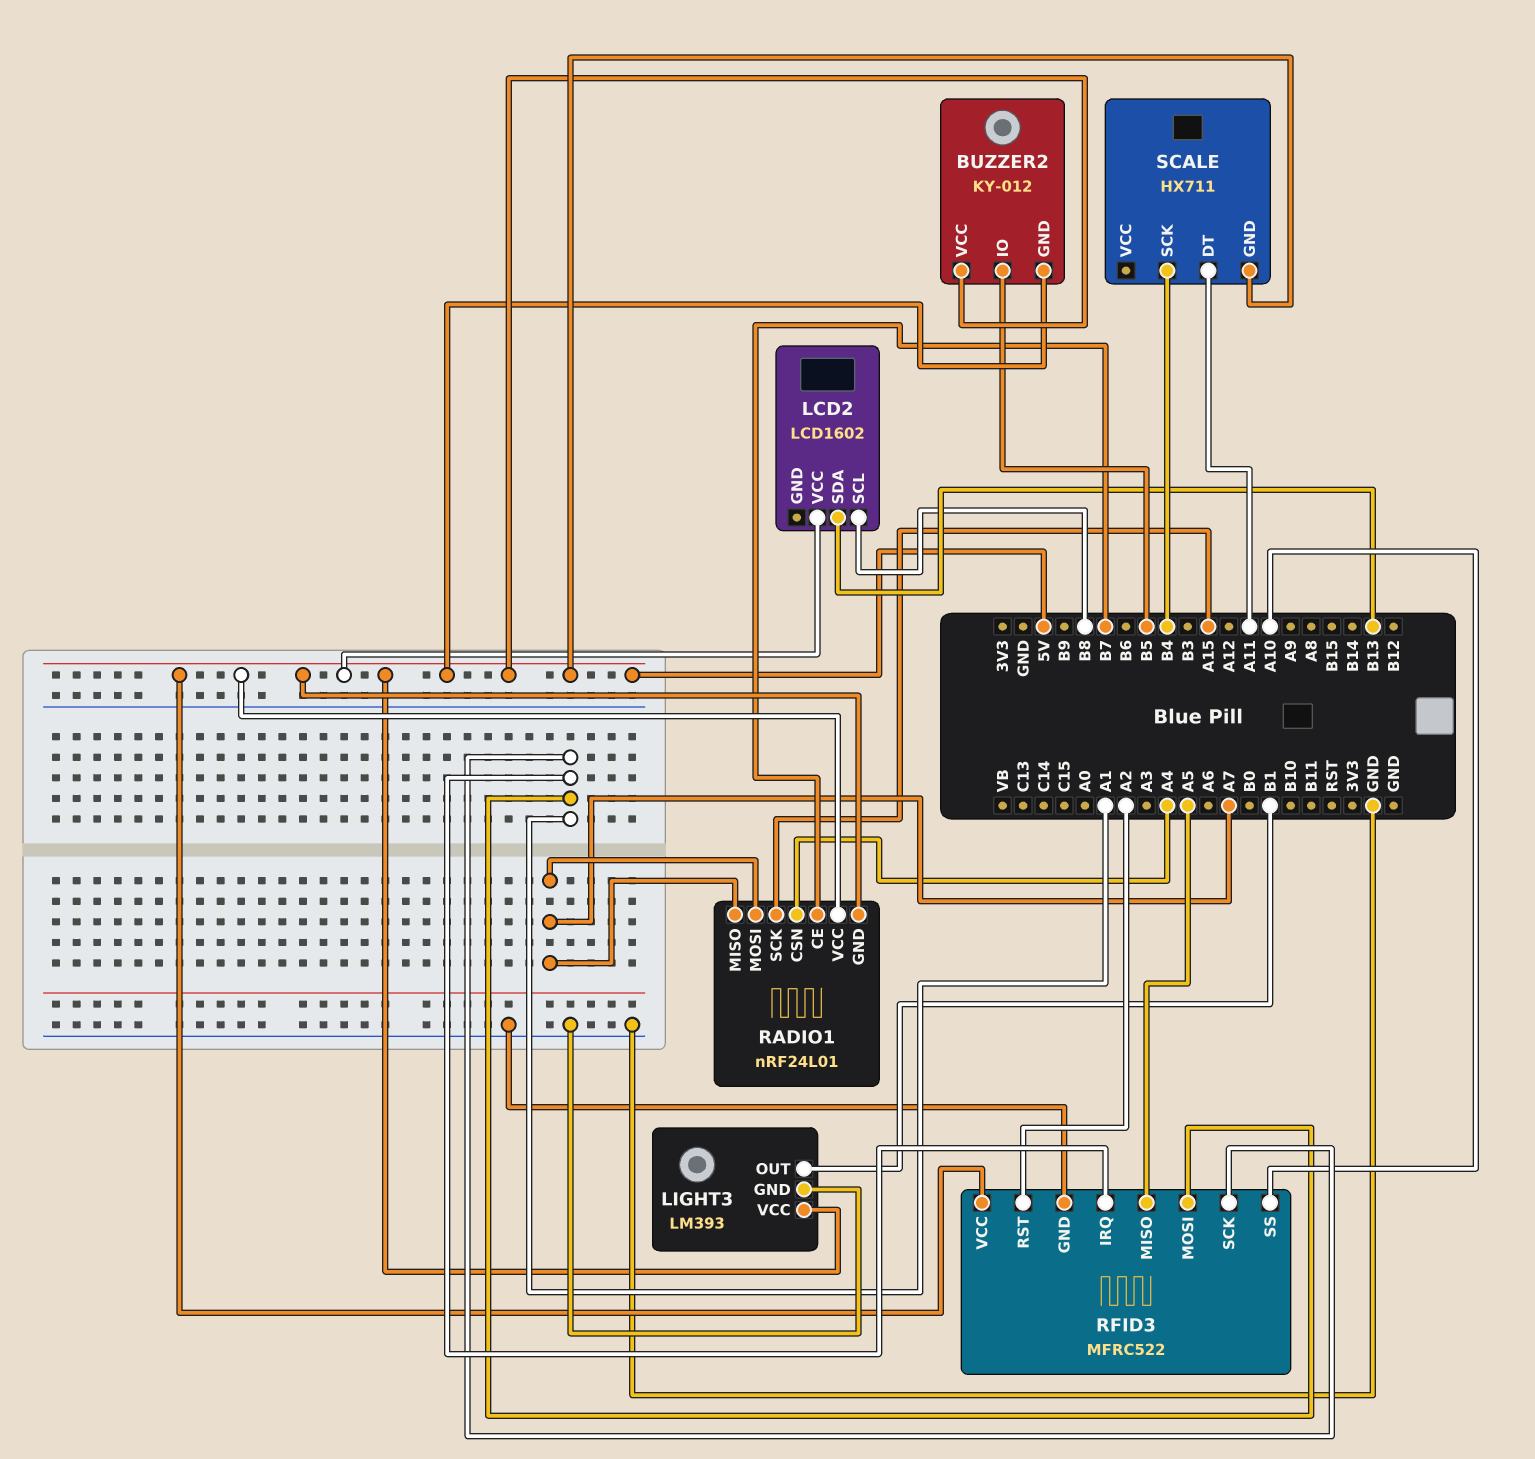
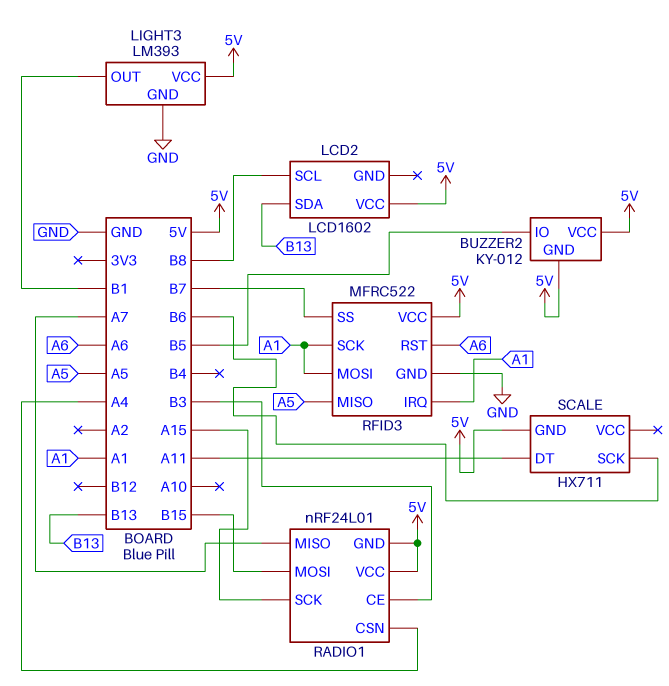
RADIO1 pin CE: B7 -> B3
RADIO1 pin MOSI: A7 -> B15
RFID3 pin RST: A2 -> A6
RFID3 pin SS: A10 -> B7
SCALE pin SCK: B4 -> B6

